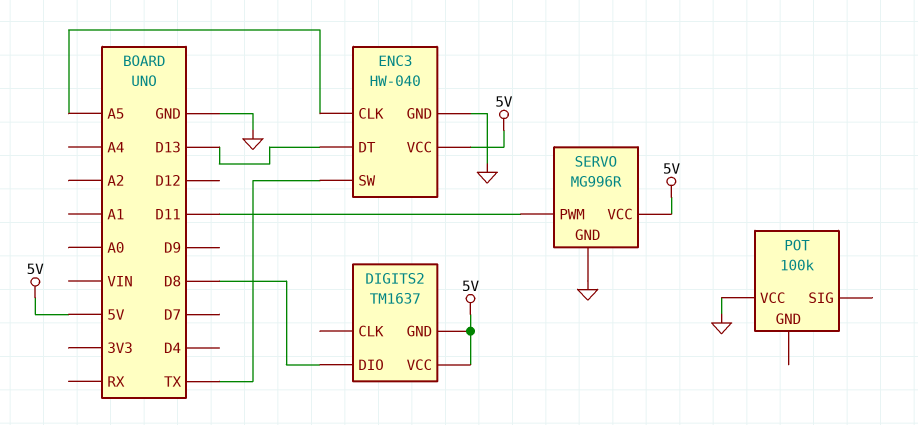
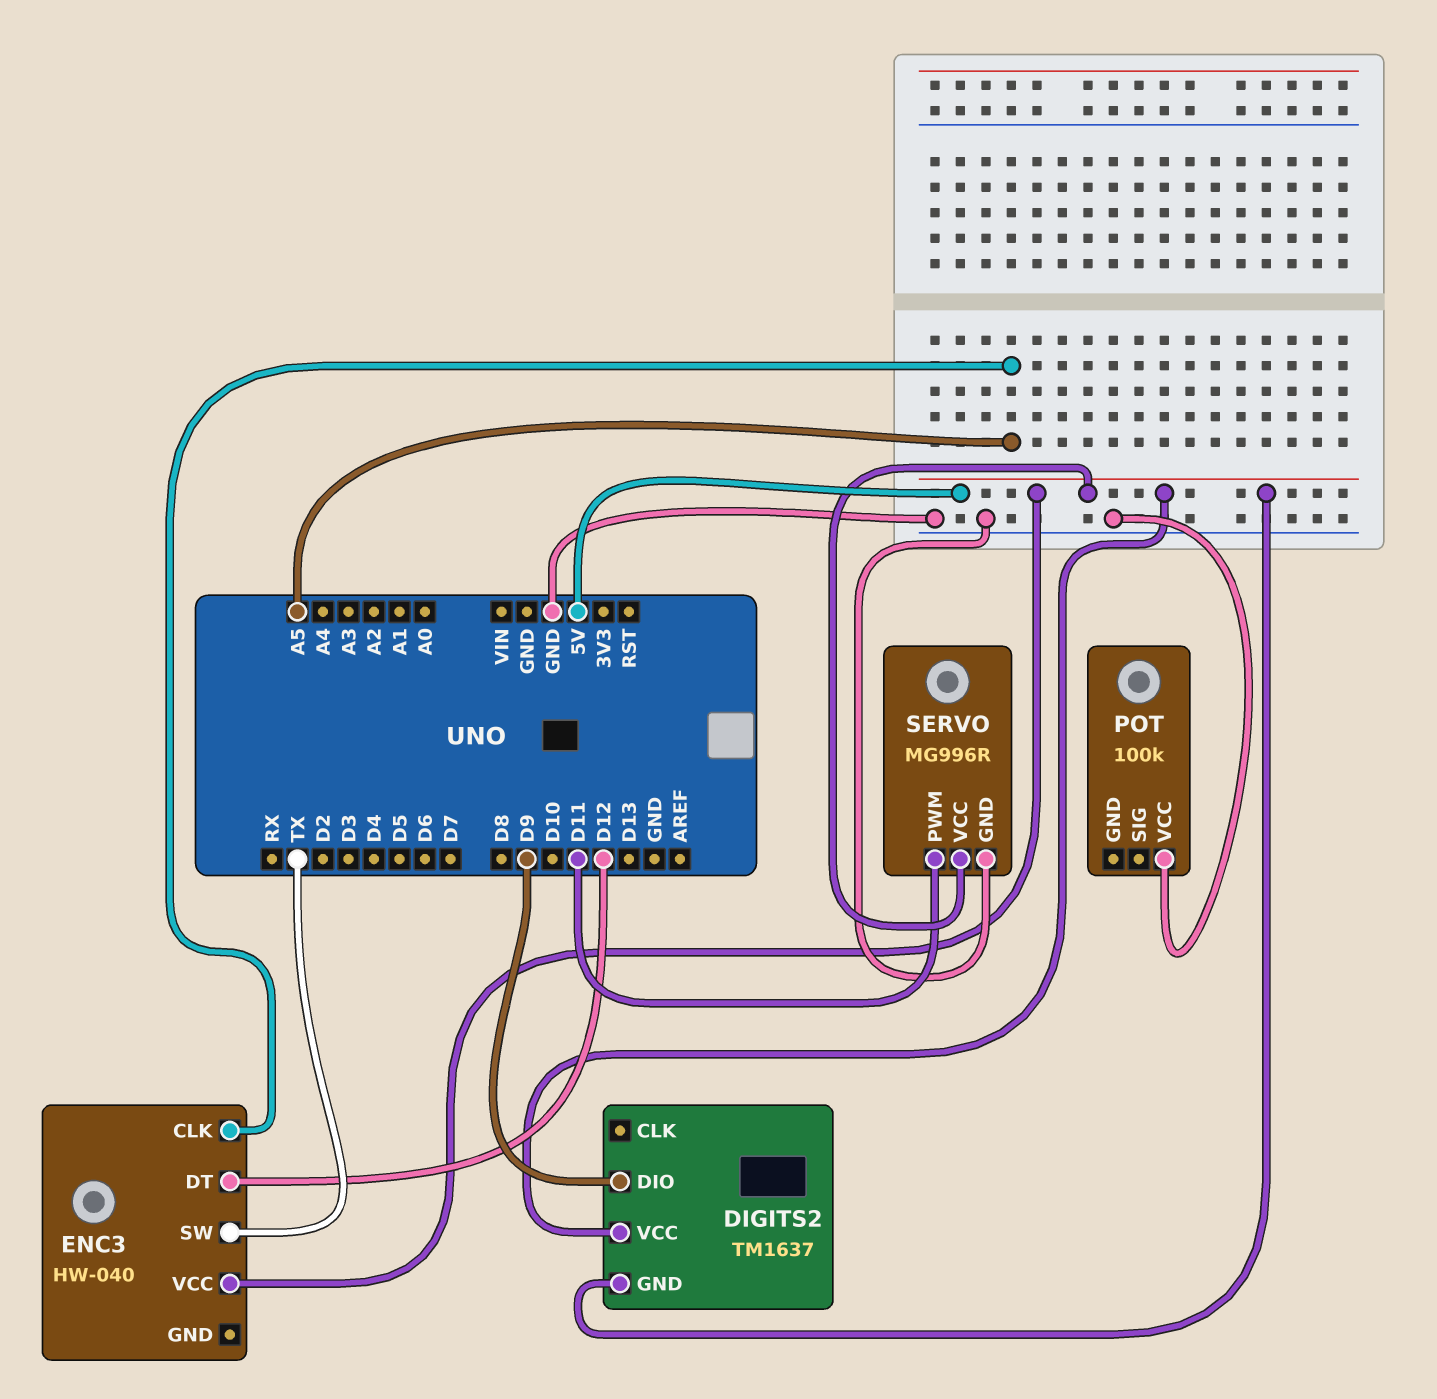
DIGITS2 pin DIO: D8 -> D9
ENC3 pin DT: D13 -> D12
ENC3 pin GND: GND -> none

